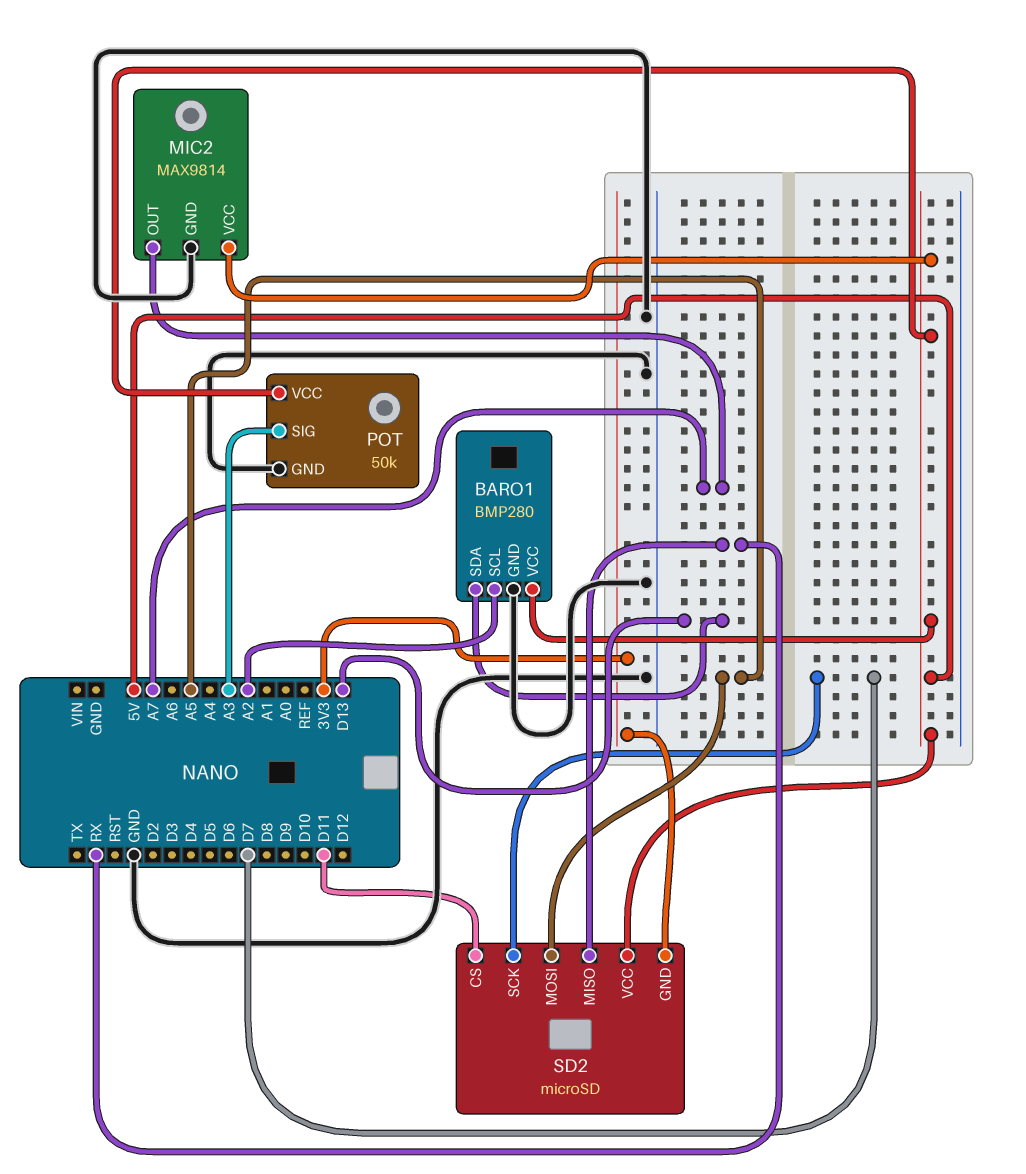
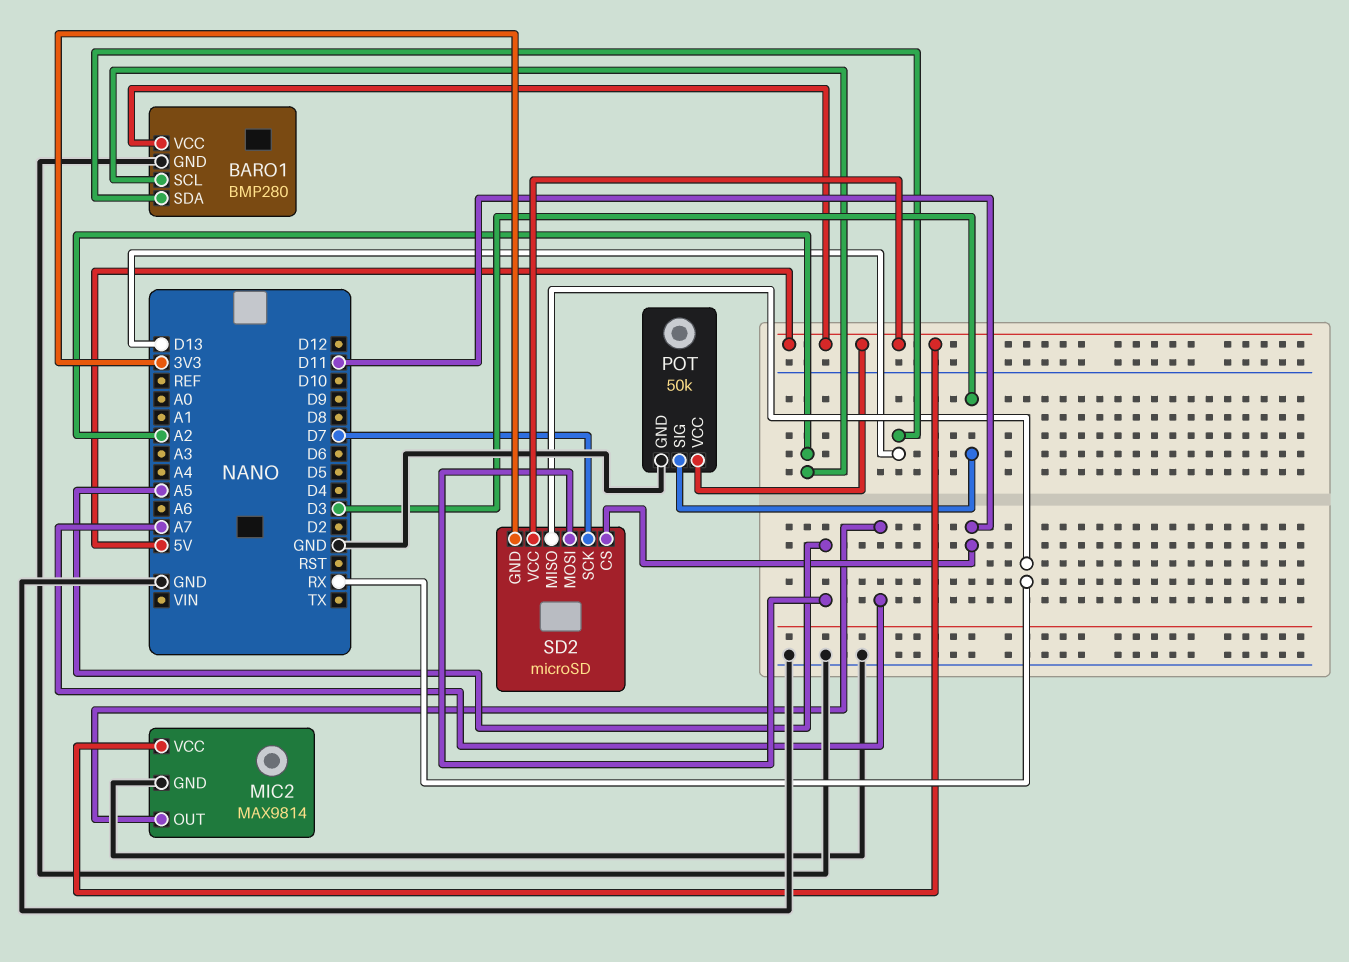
POT pin SIG: A3 -> D3

